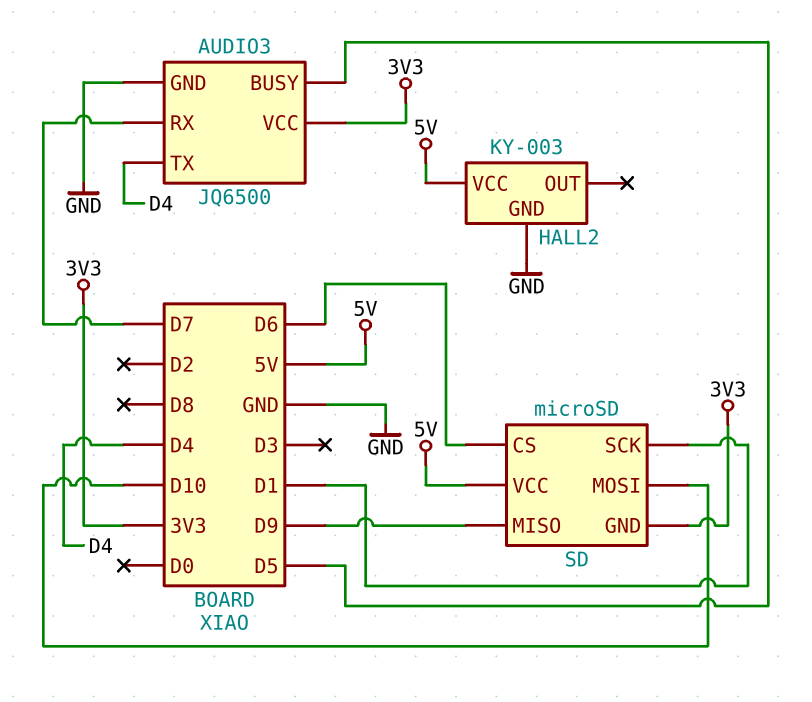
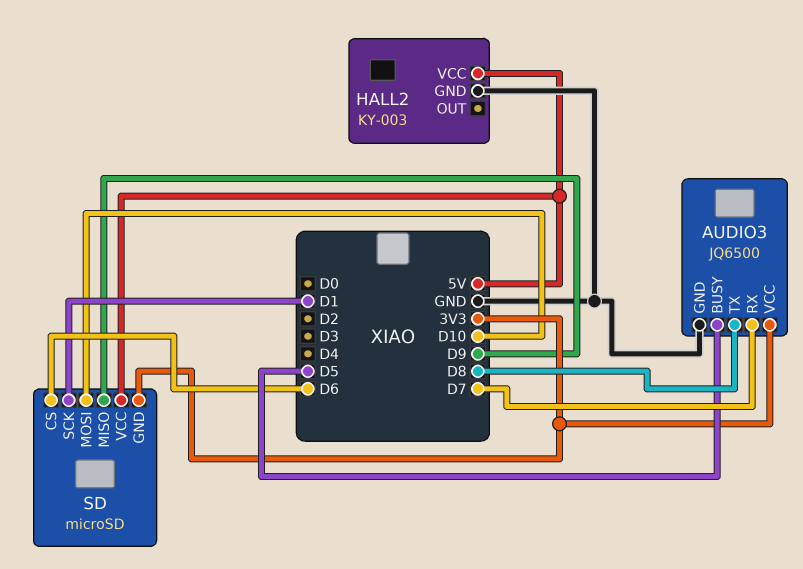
AUDIO3 pin TX: D4 -> D8

